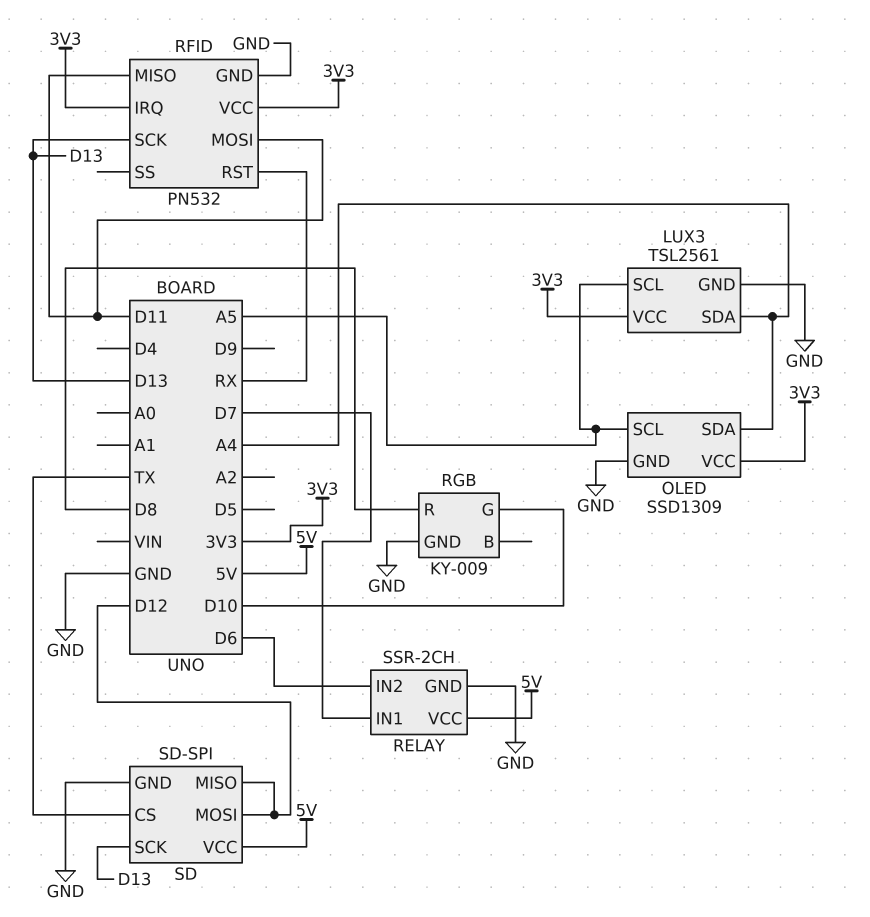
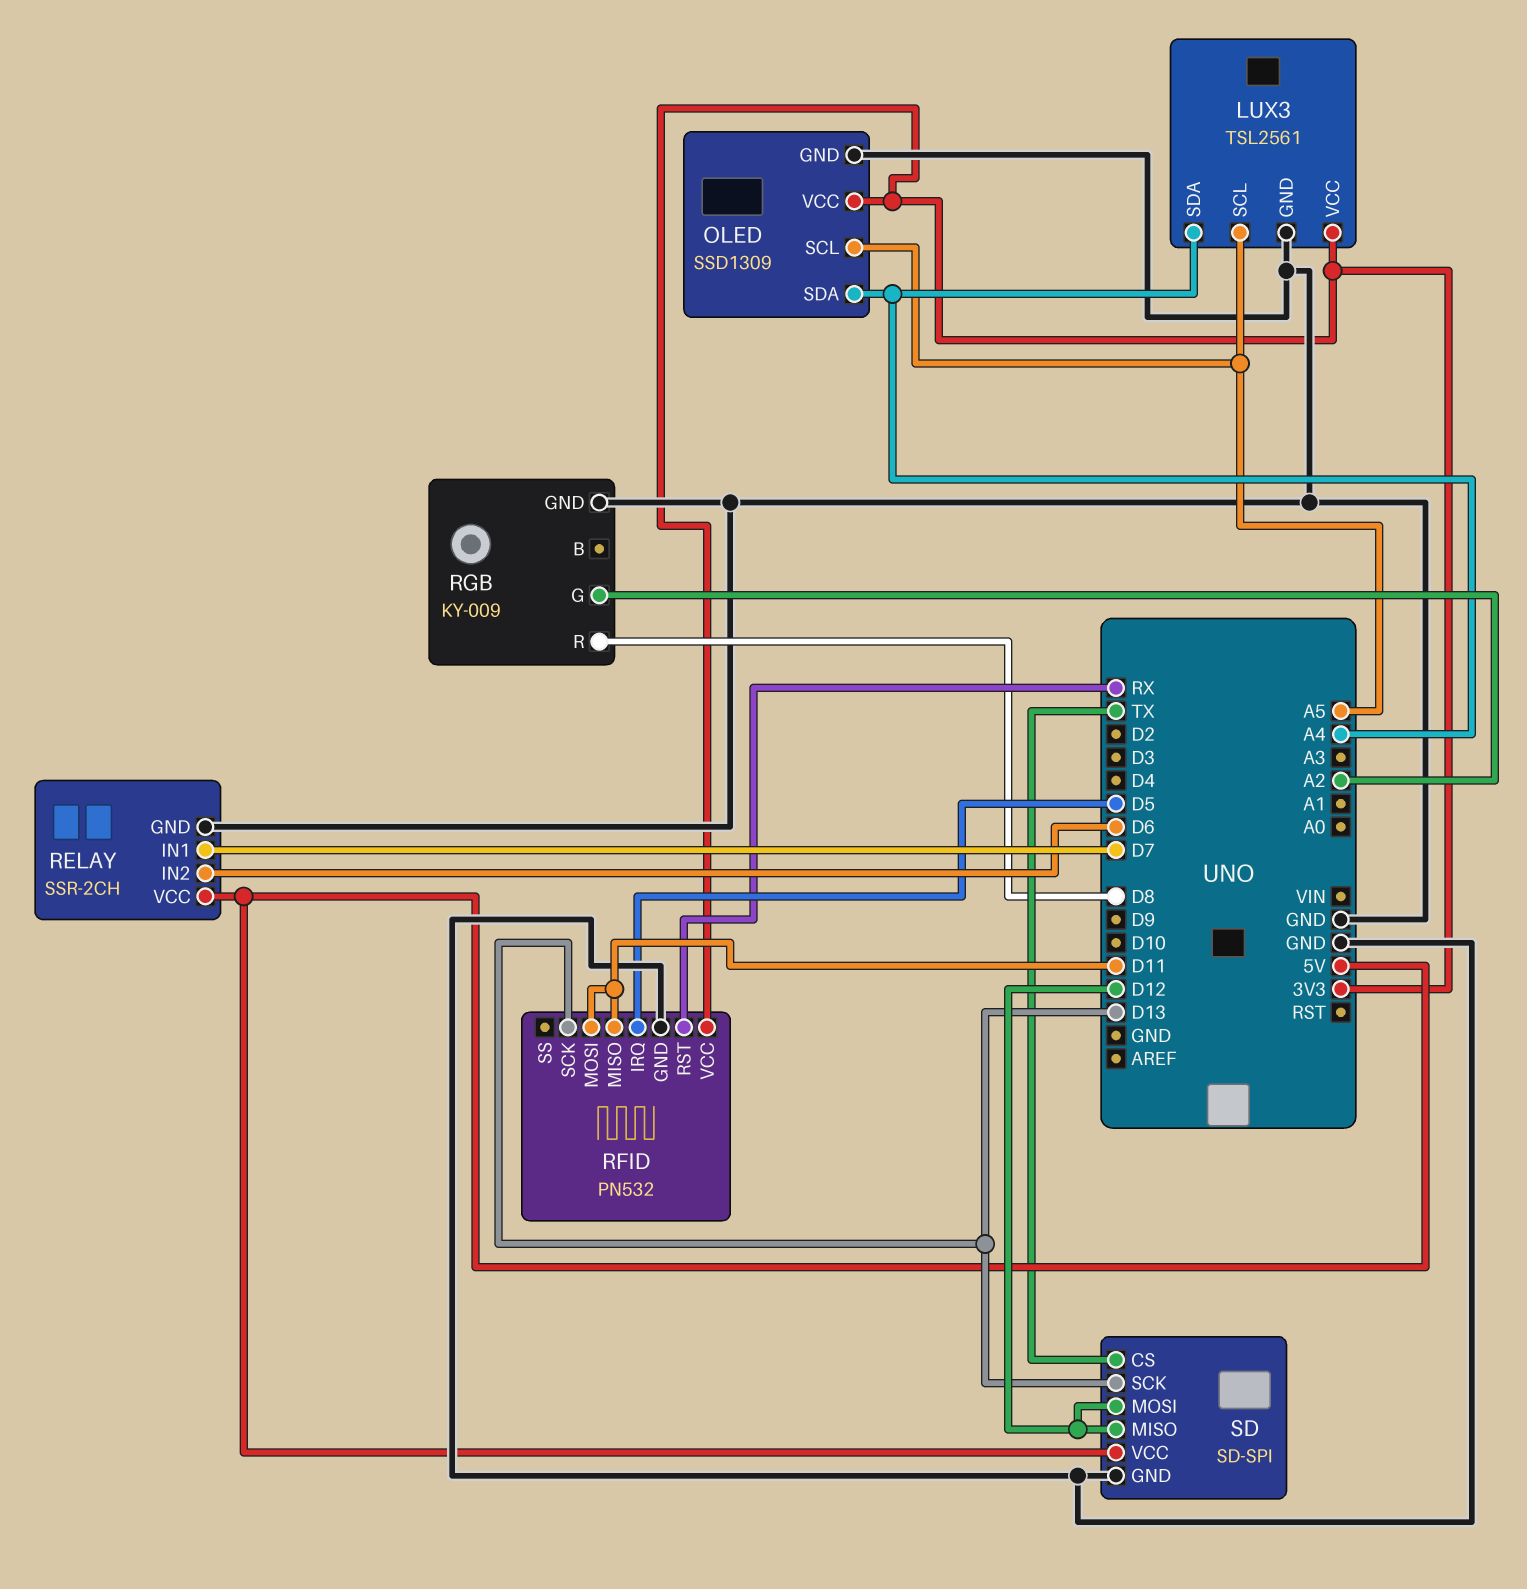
RFID pin IRQ: 3V3 -> D5
RGB pin G: D10 -> A2

